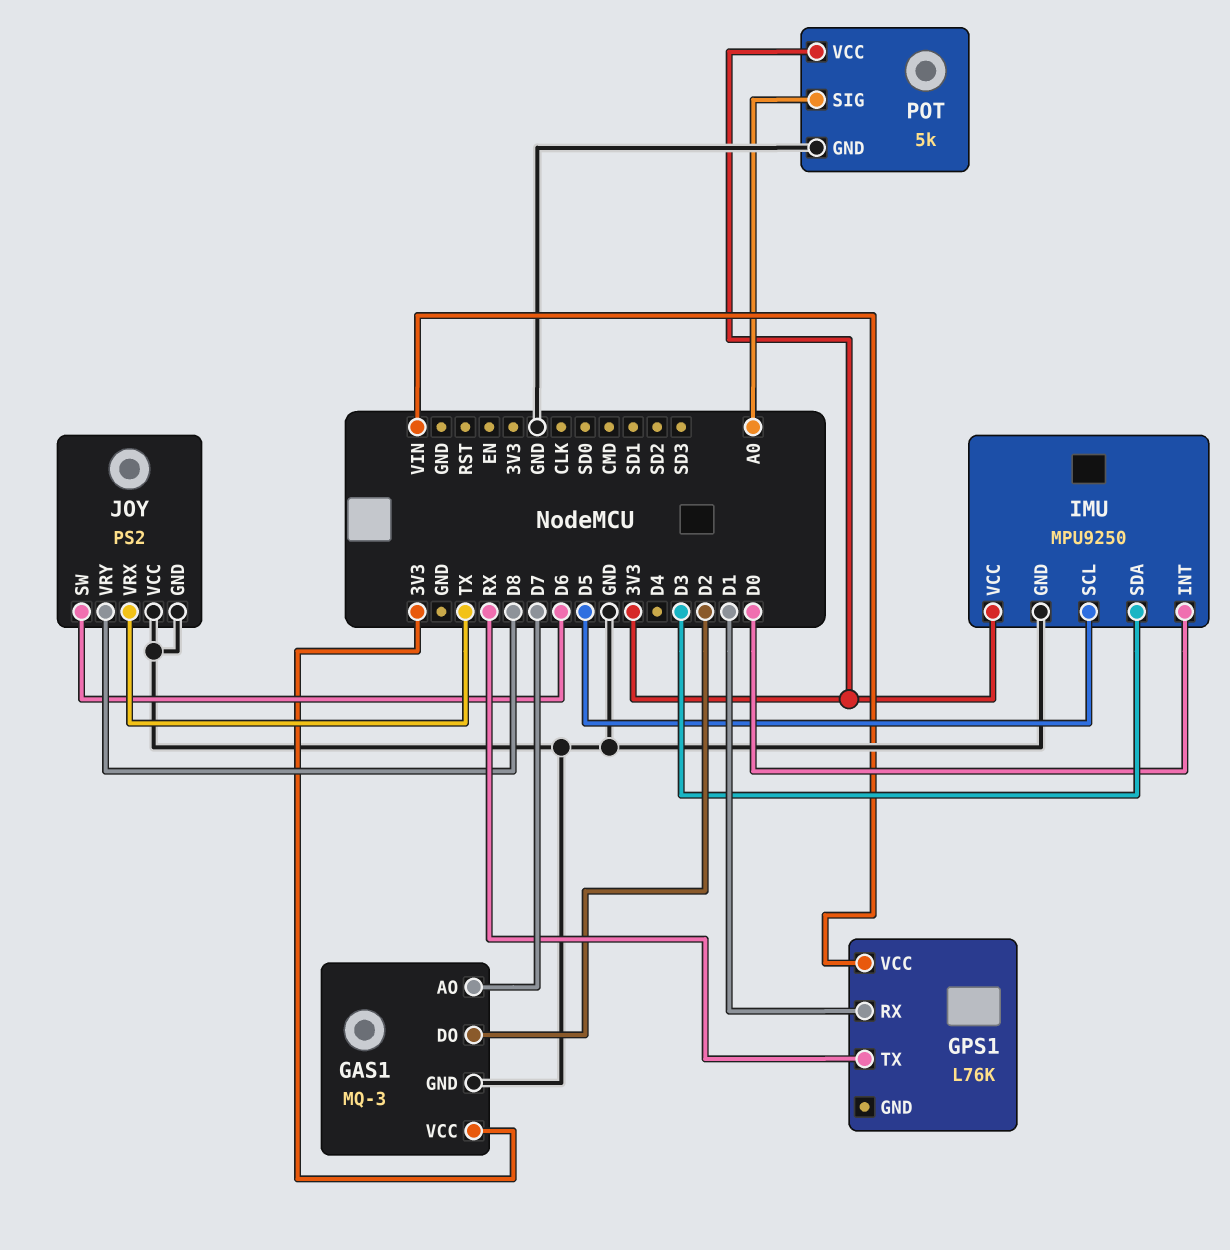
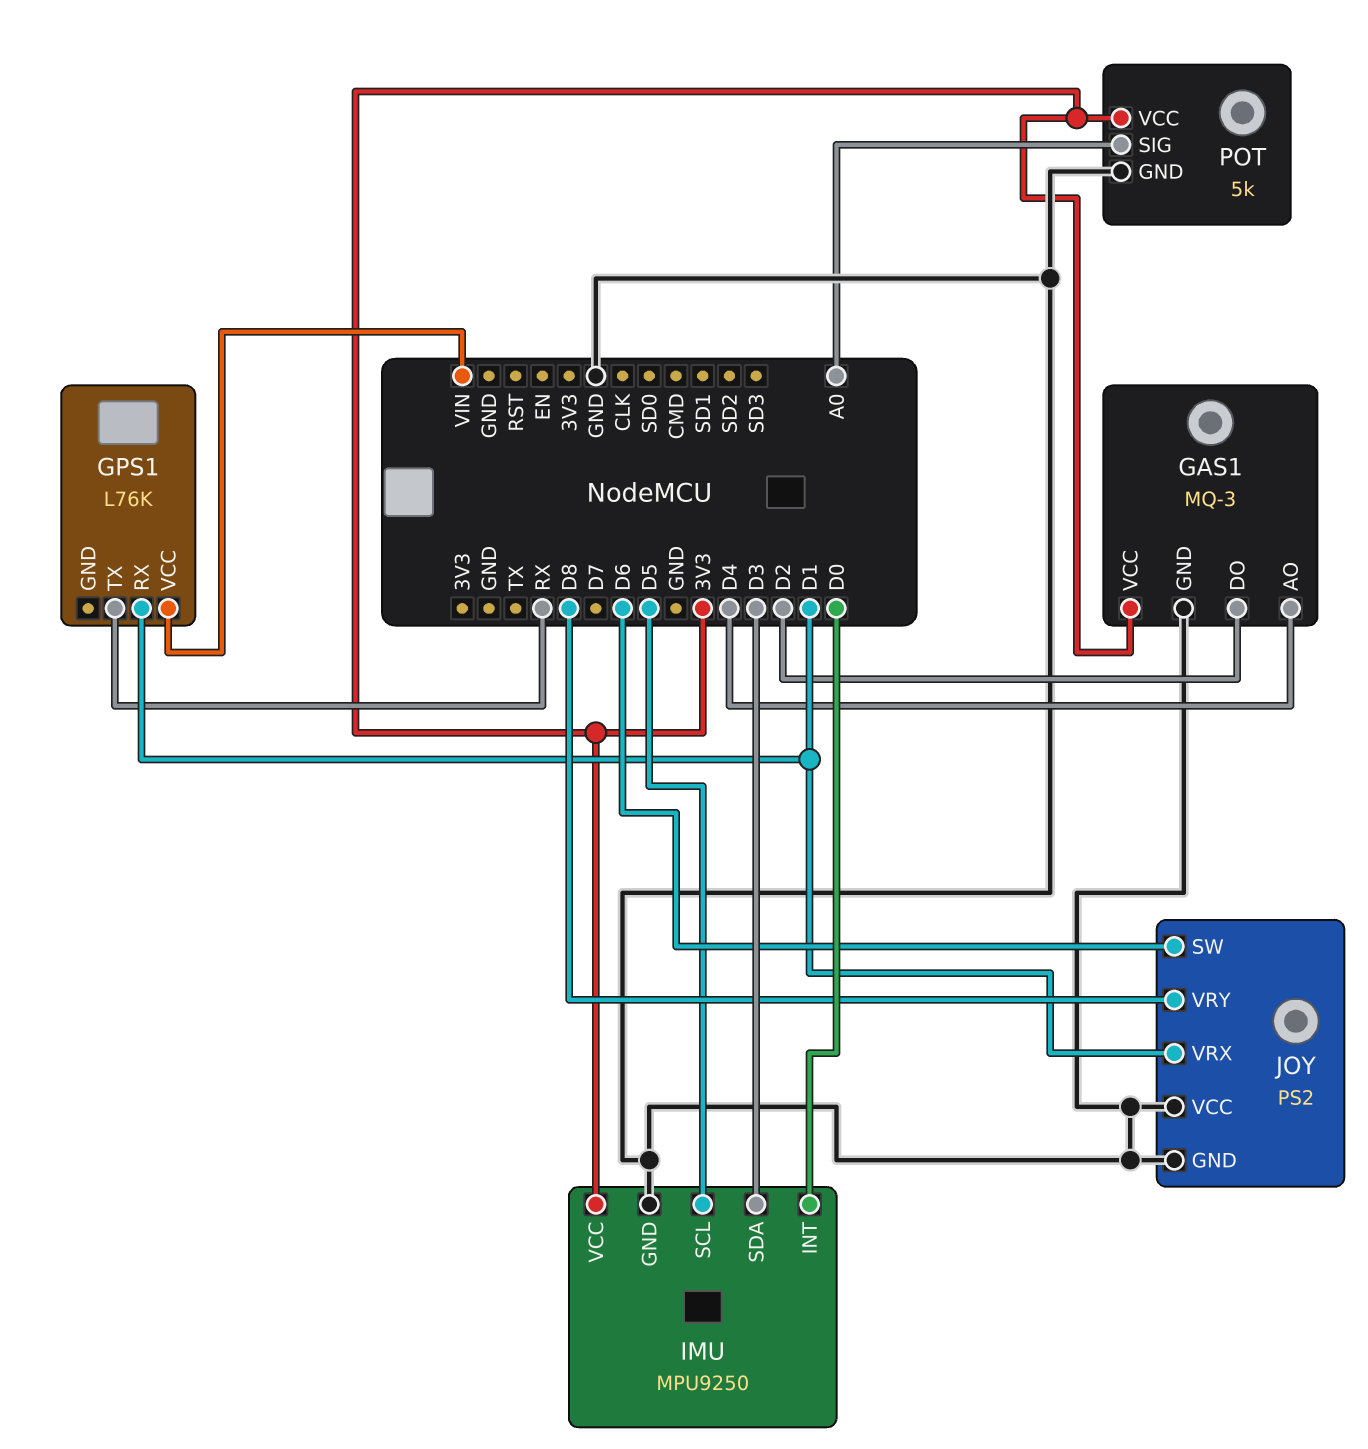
GAS1 pin AO: D7 -> D4
JOY pin VRX: TX -> D1

